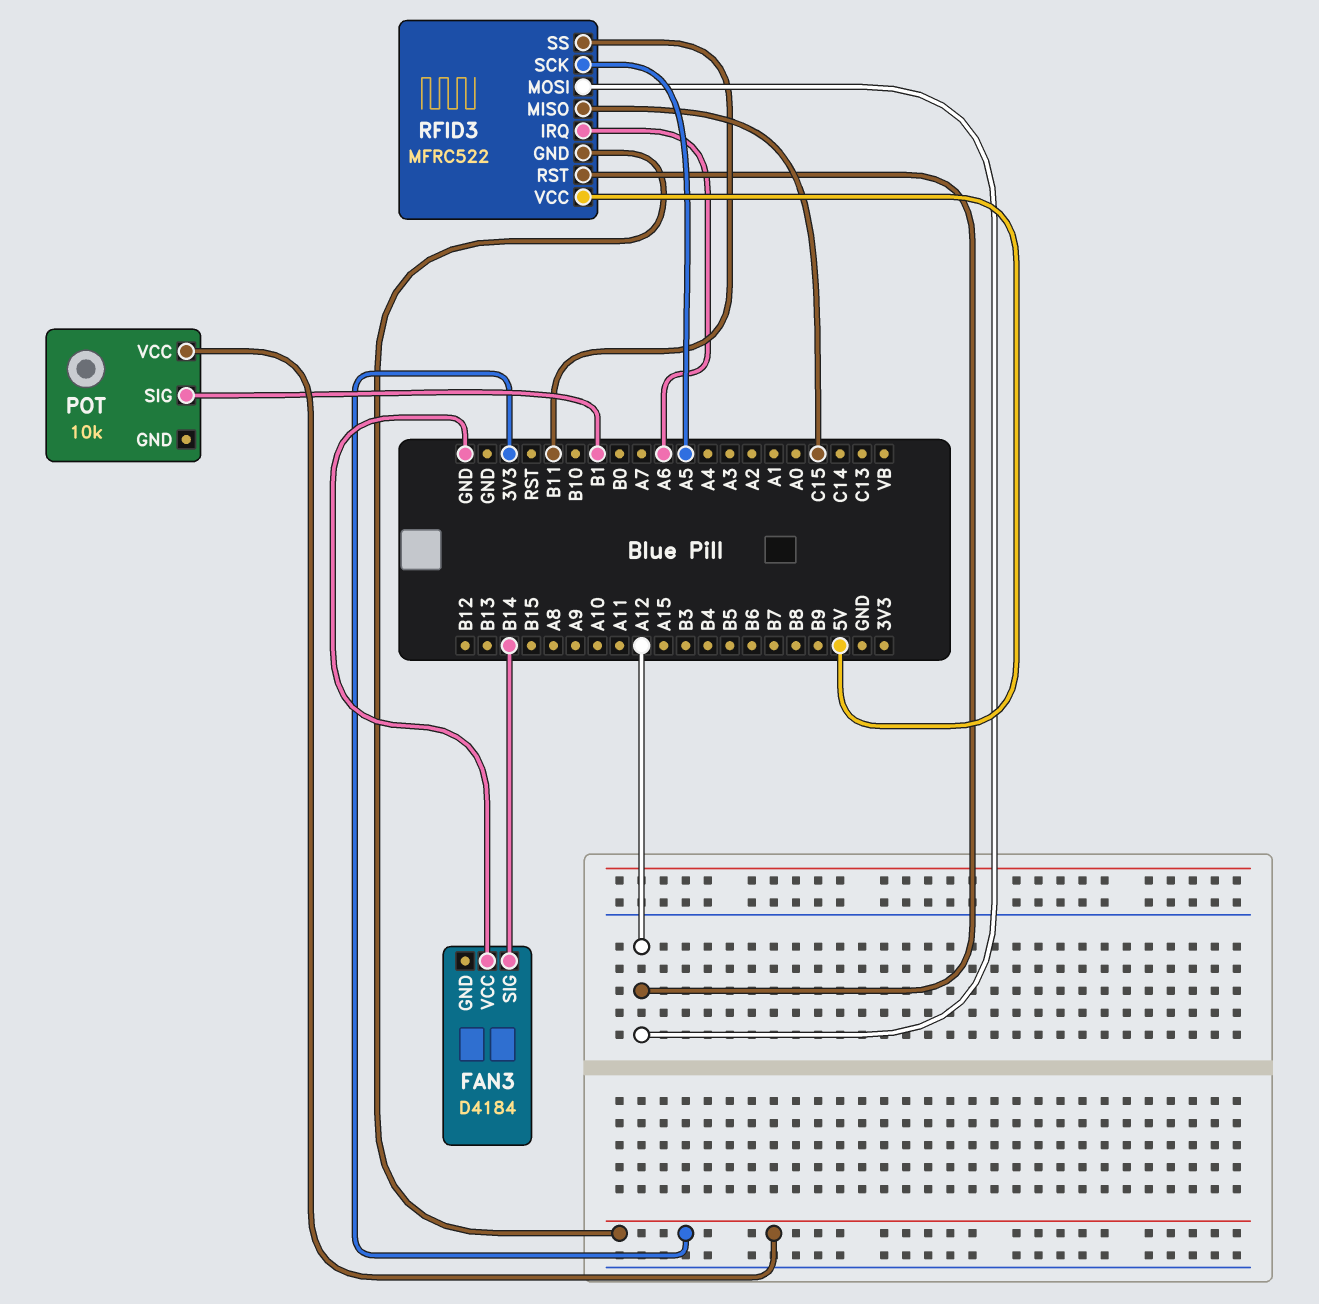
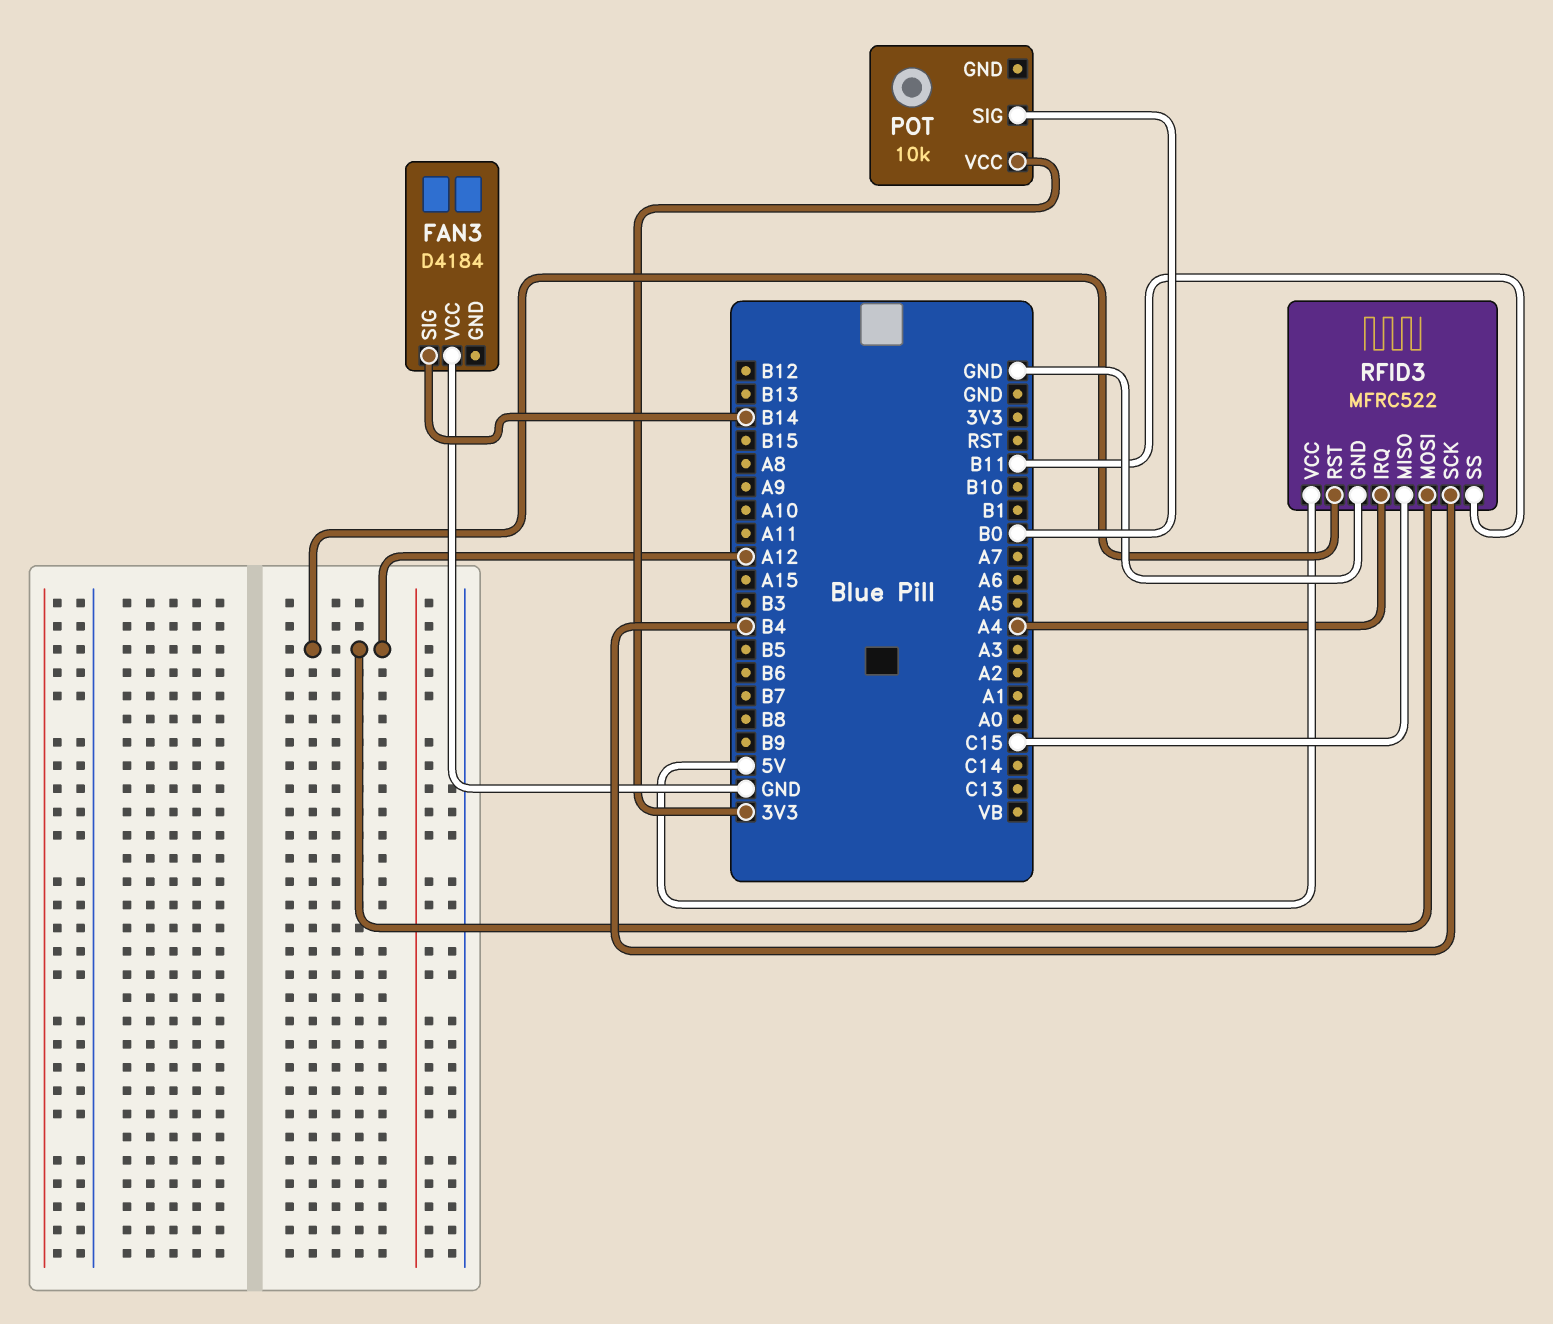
POT pin SIG: B1 -> B0
RFID3 pin GND: 3V3 -> GND
RFID3 pin IRQ: A6 -> A4
RFID3 pin SCK: A5 -> B4

